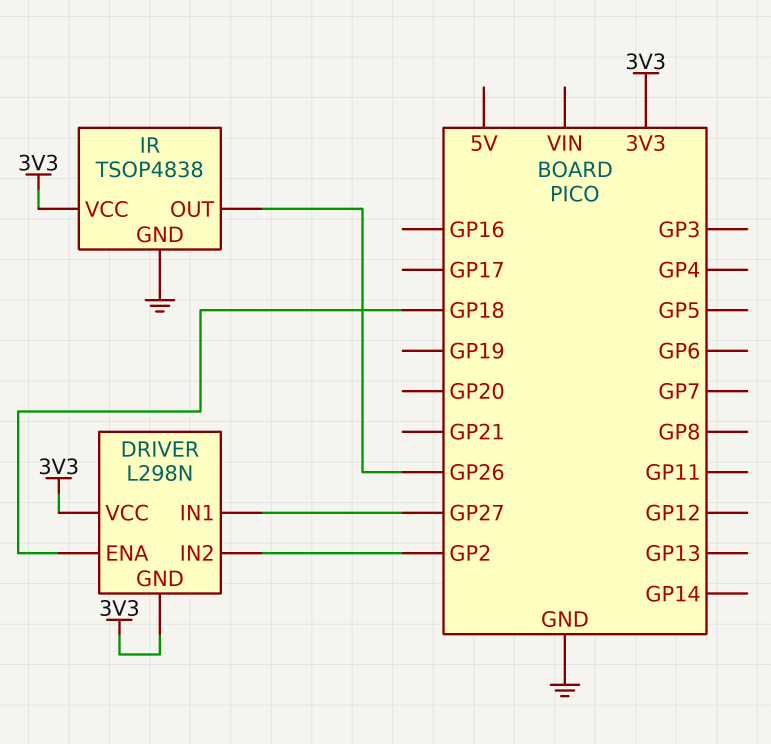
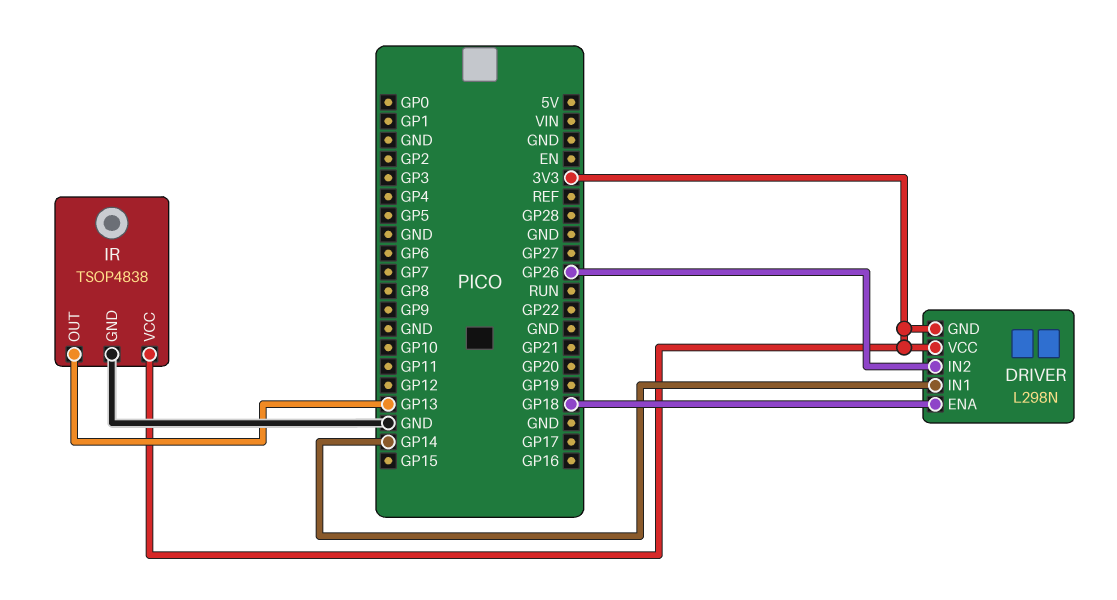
DRIVER pin IN1: GP27 -> GP14
DRIVER pin IN2: GP2 -> GP26
IR pin OUT: GP26 -> GP13

